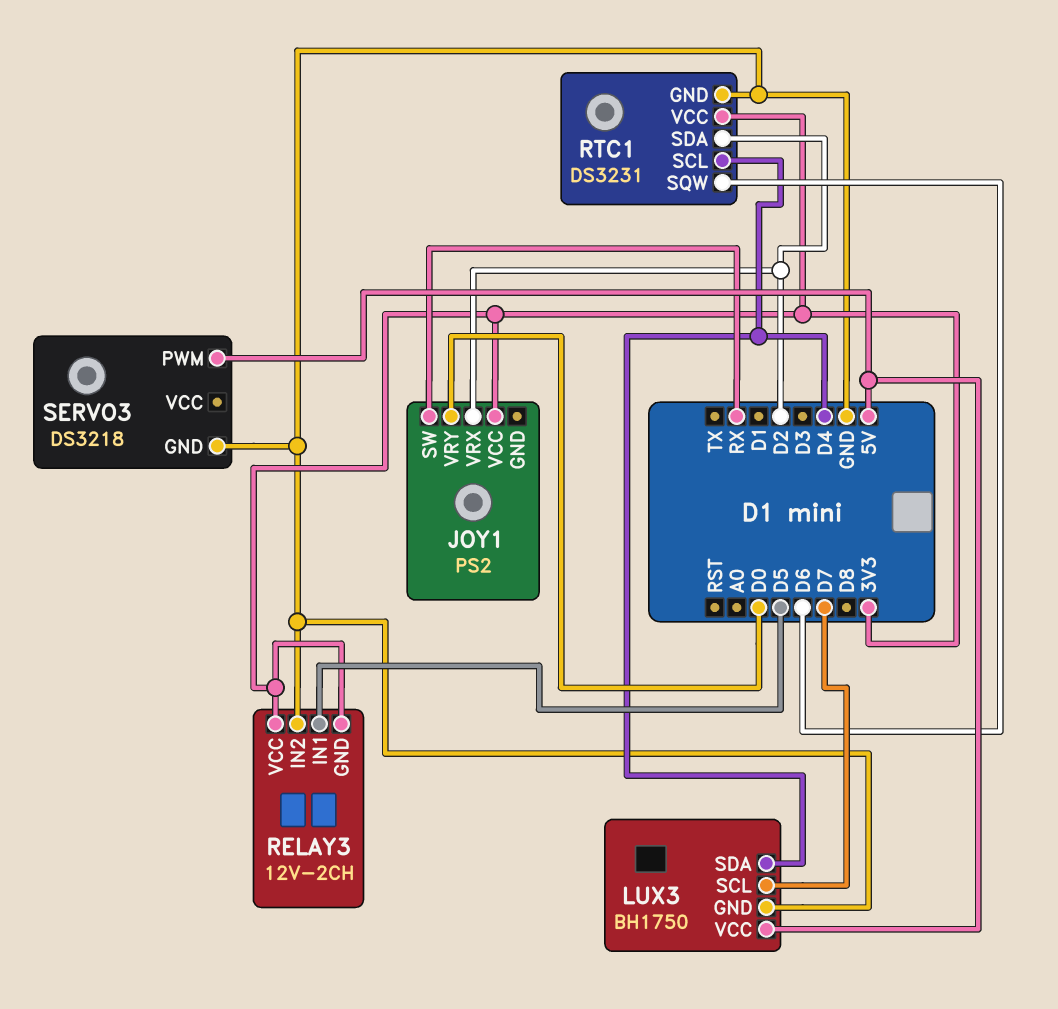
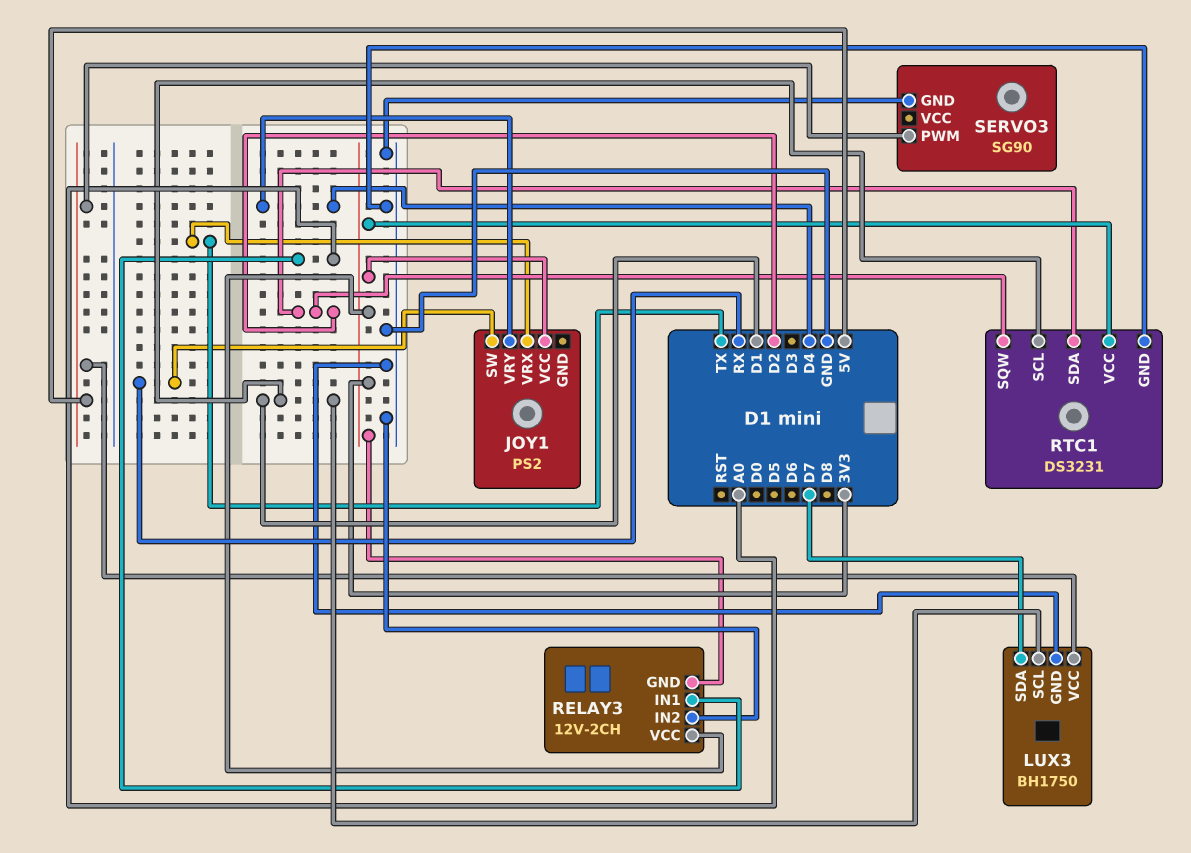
JOY1 pin VRX: D2 -> TX
JOY1 pin VRY: D0 -> D4
LUX3 pin SCL: D7 -> D1
LUX3 pin SDA: D4 -> D7
RELAY3 pin IN1: D5 -> A0
RTC1 pin SCL: D4 -> D1
RTC1 pin SQW: D6 -> D2
SERVO3: DS3218 -> SG90

